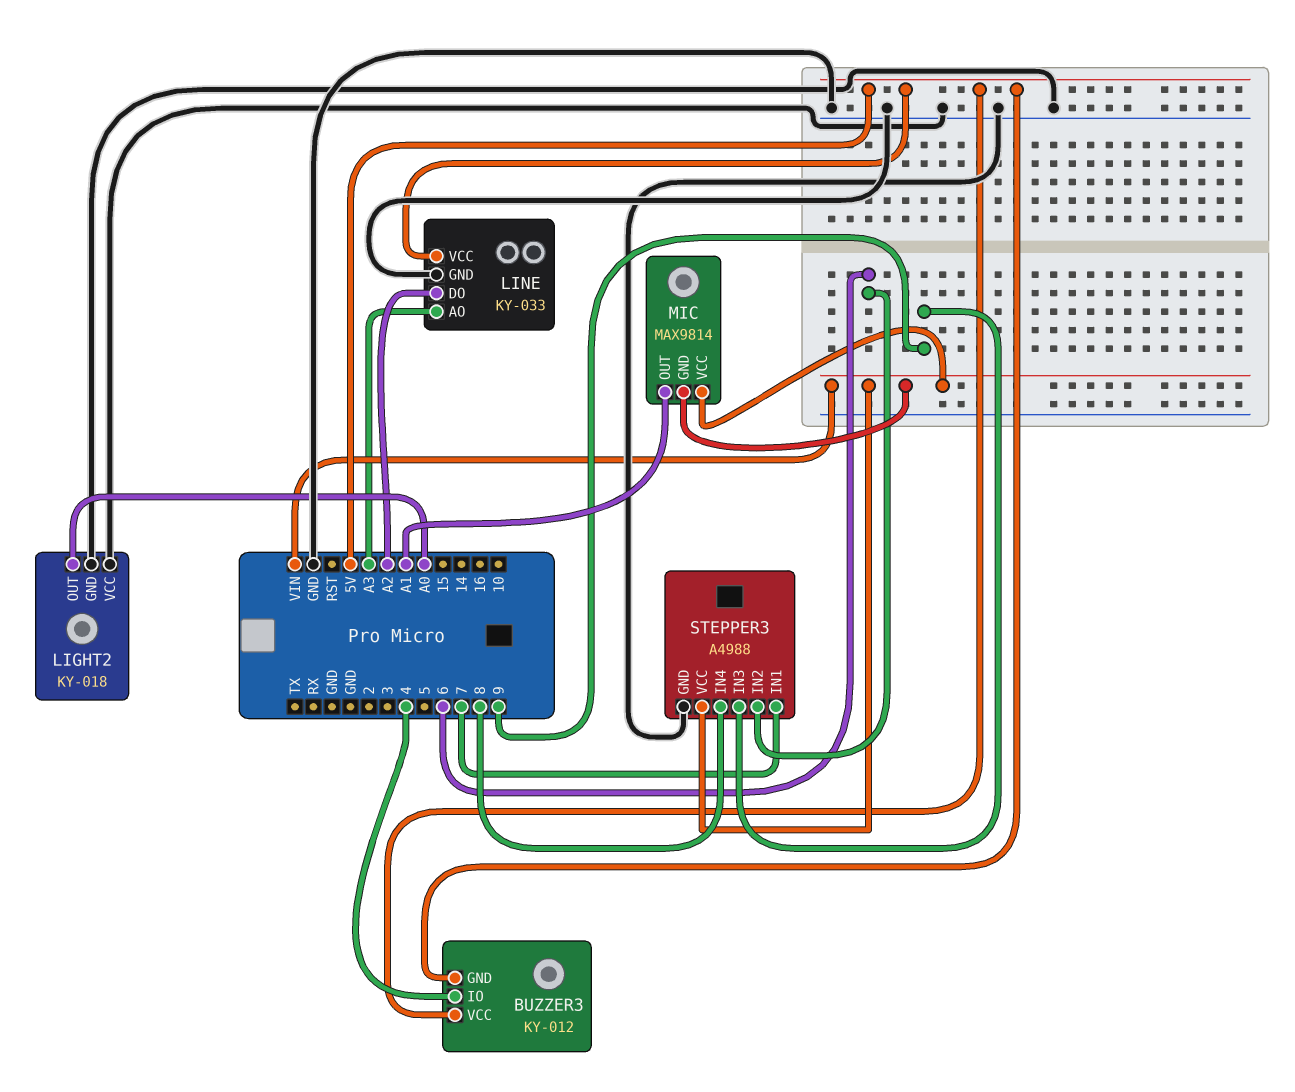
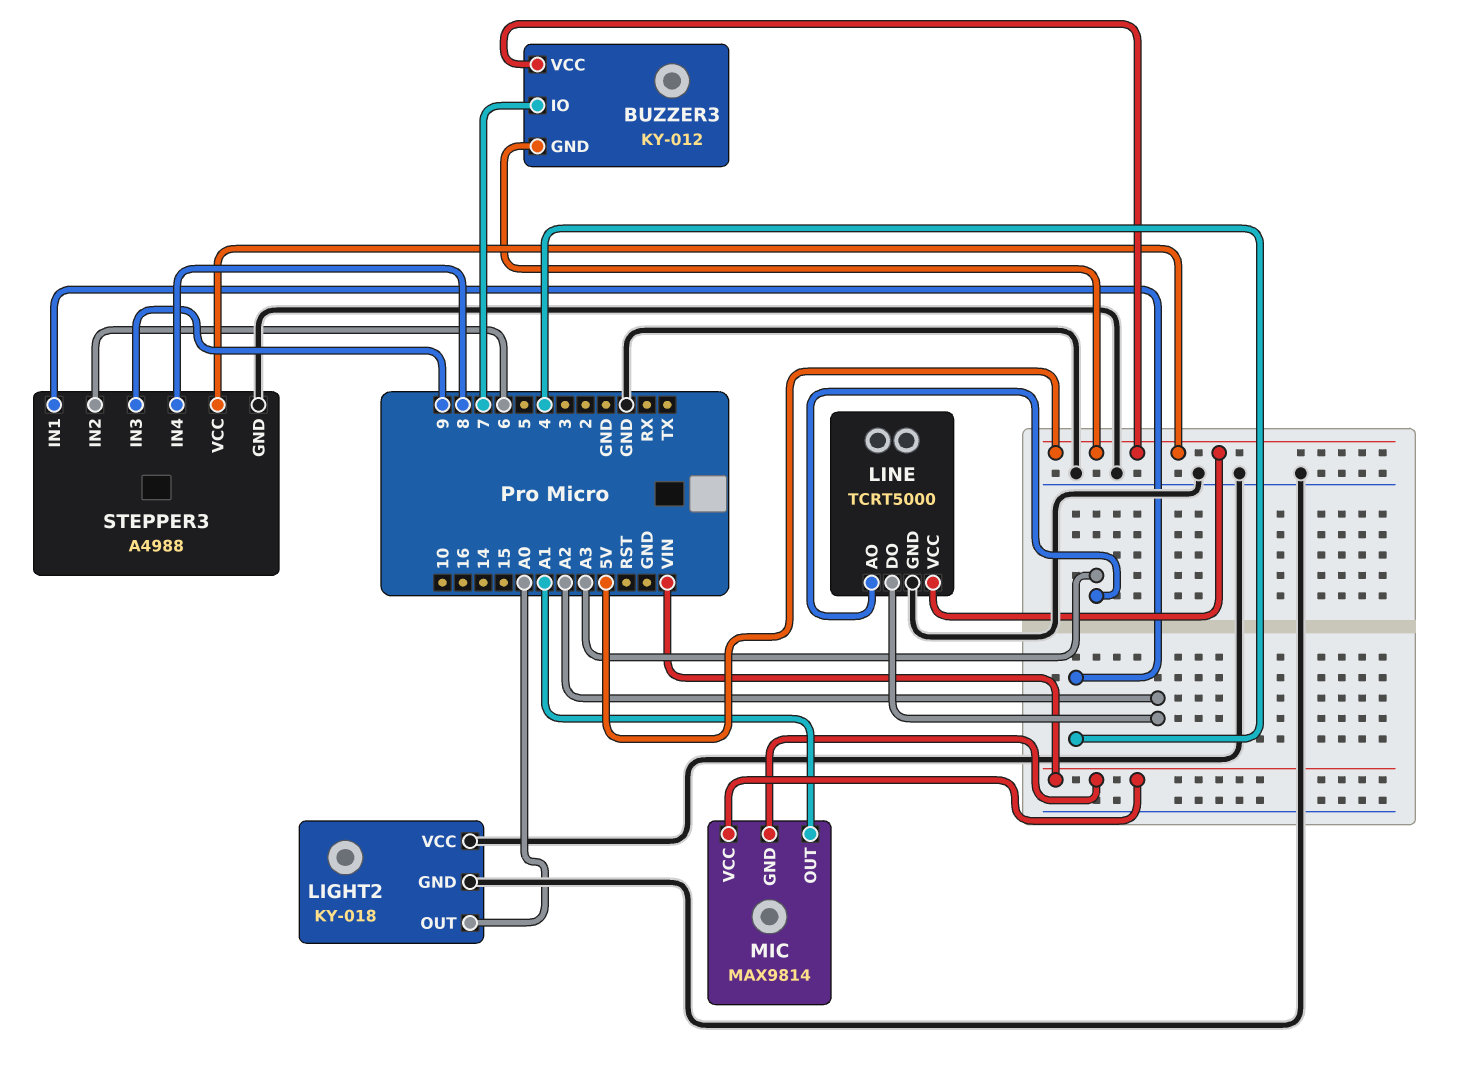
BUZZER3 pin IO: 4 -> 7
LINE: KY-033 -> TCRT5000
STEPPER3 pin IN1: 7 -> 4
STEPPER3 pin VCC: VIN -> 5V

